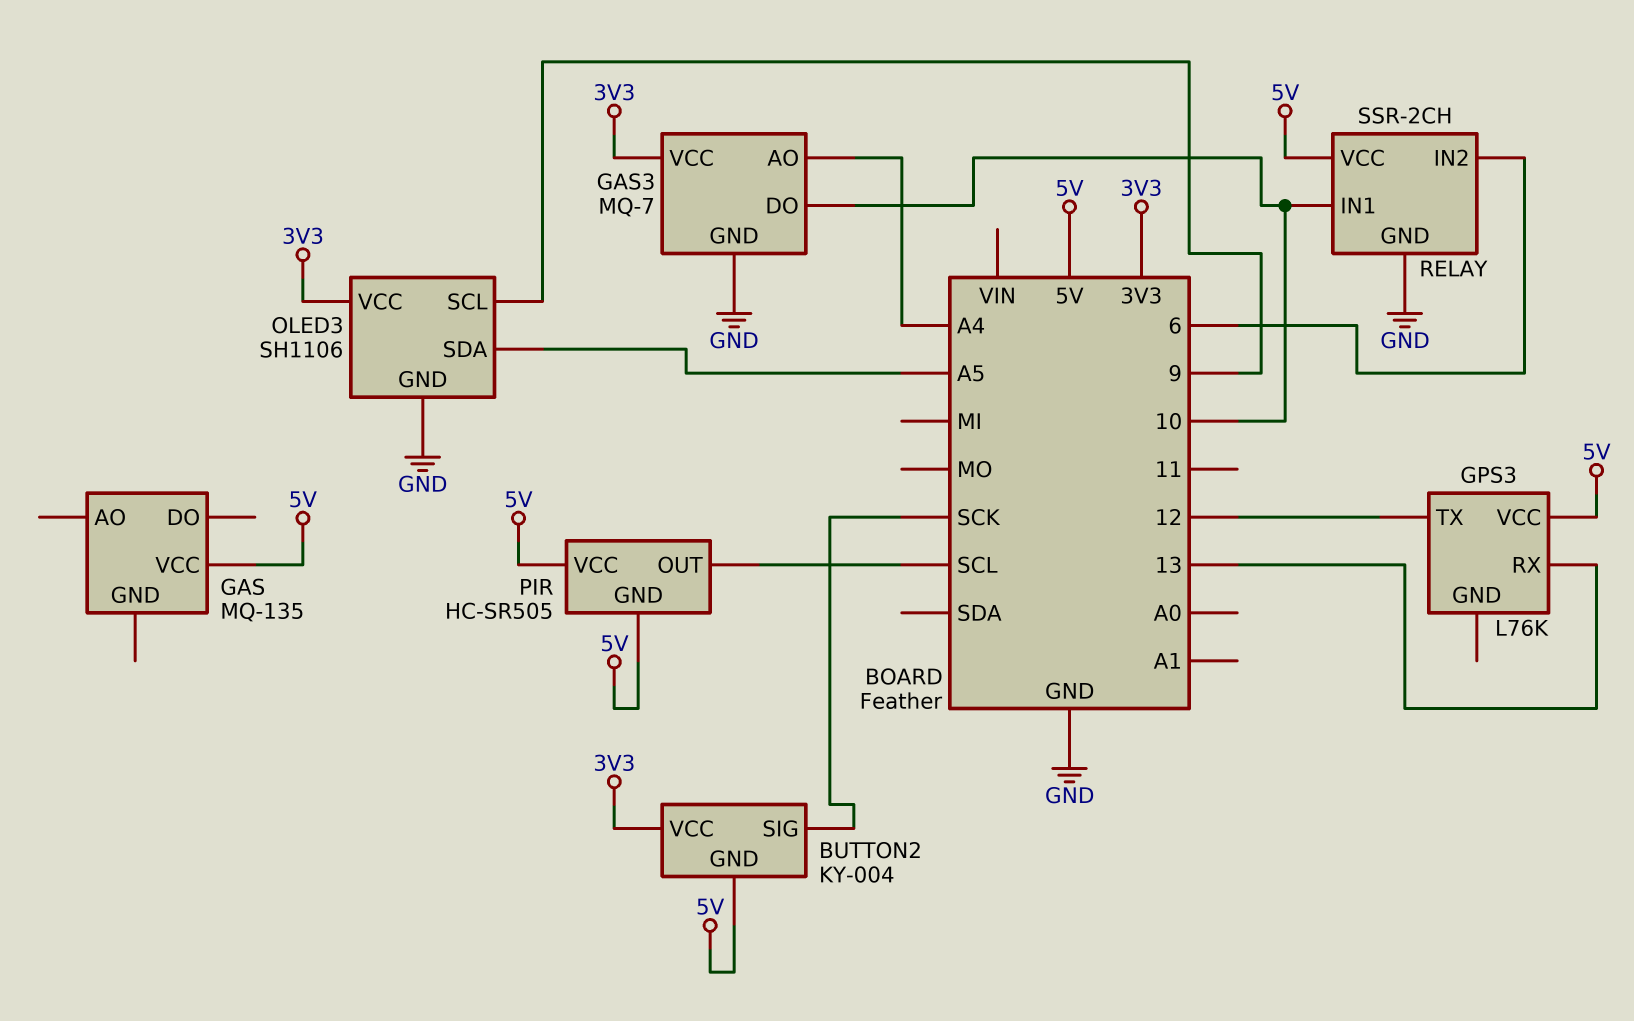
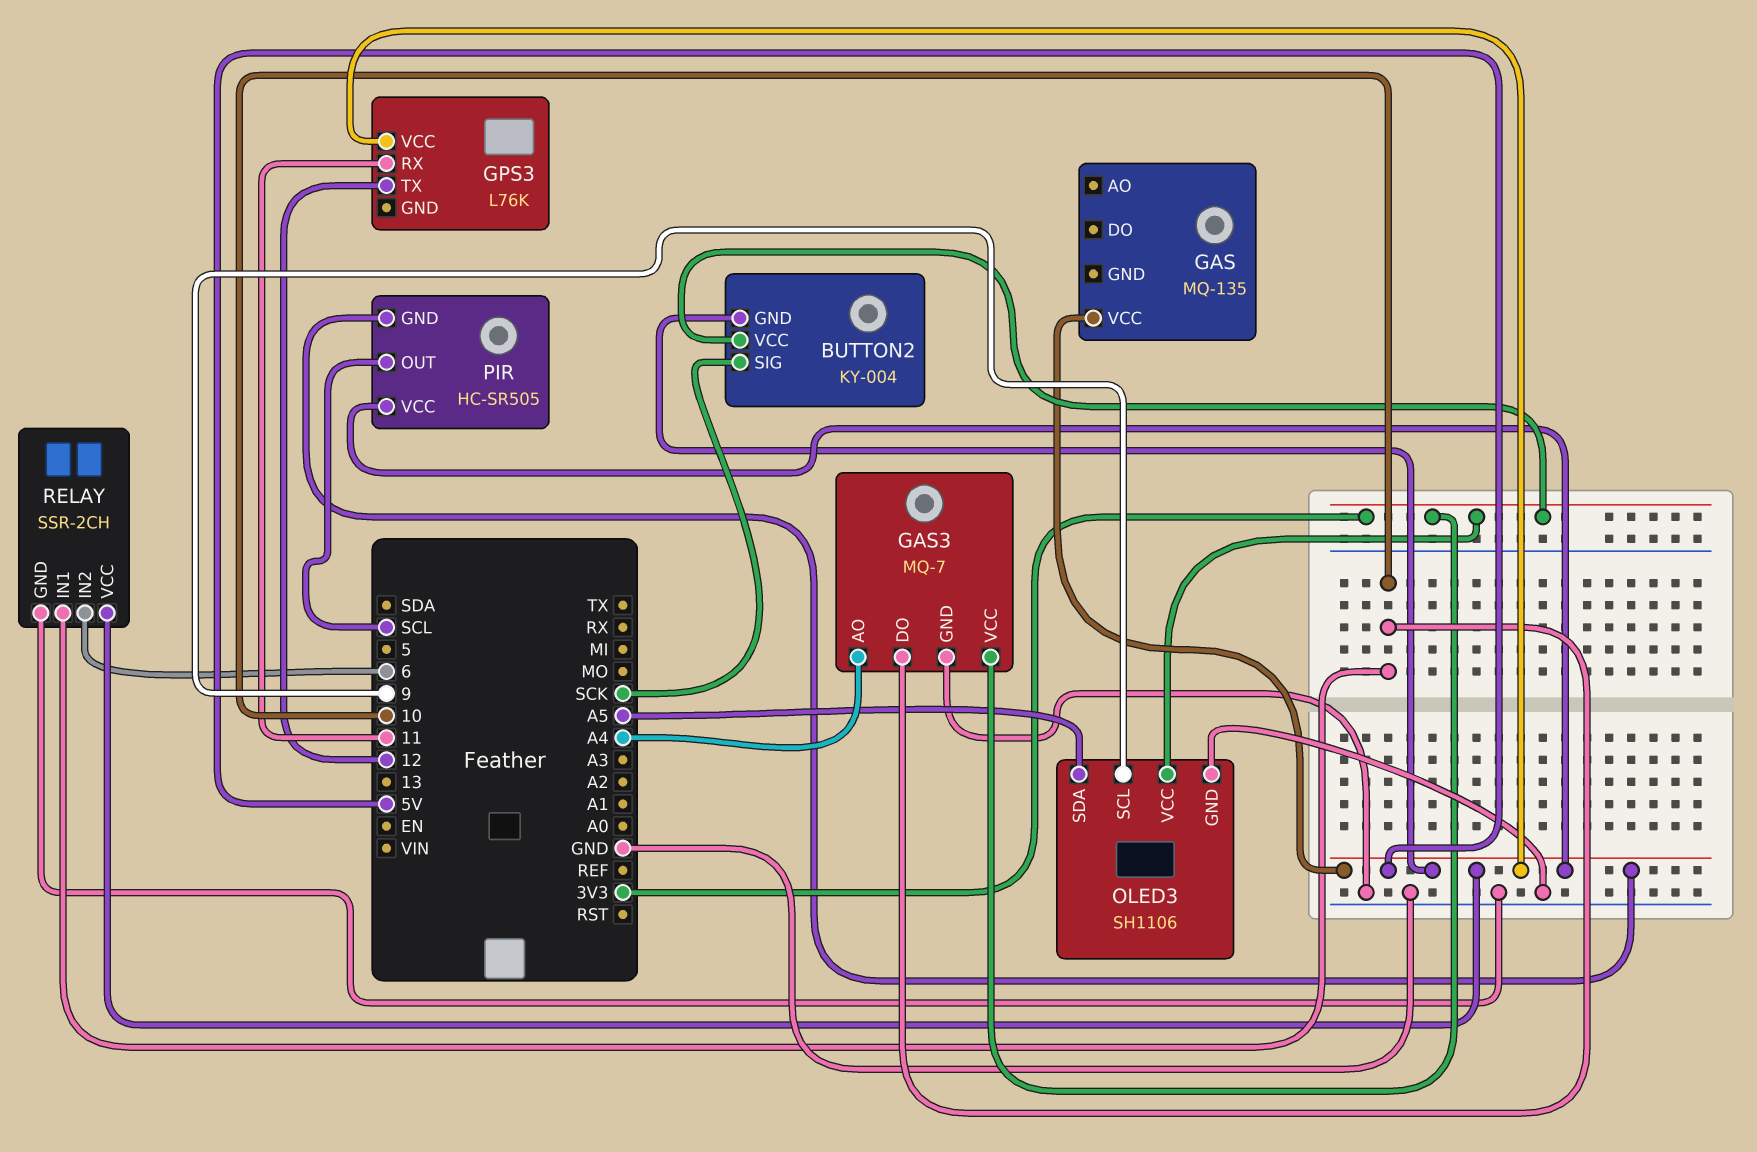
GPS3 pin RX: 13 -> 11

